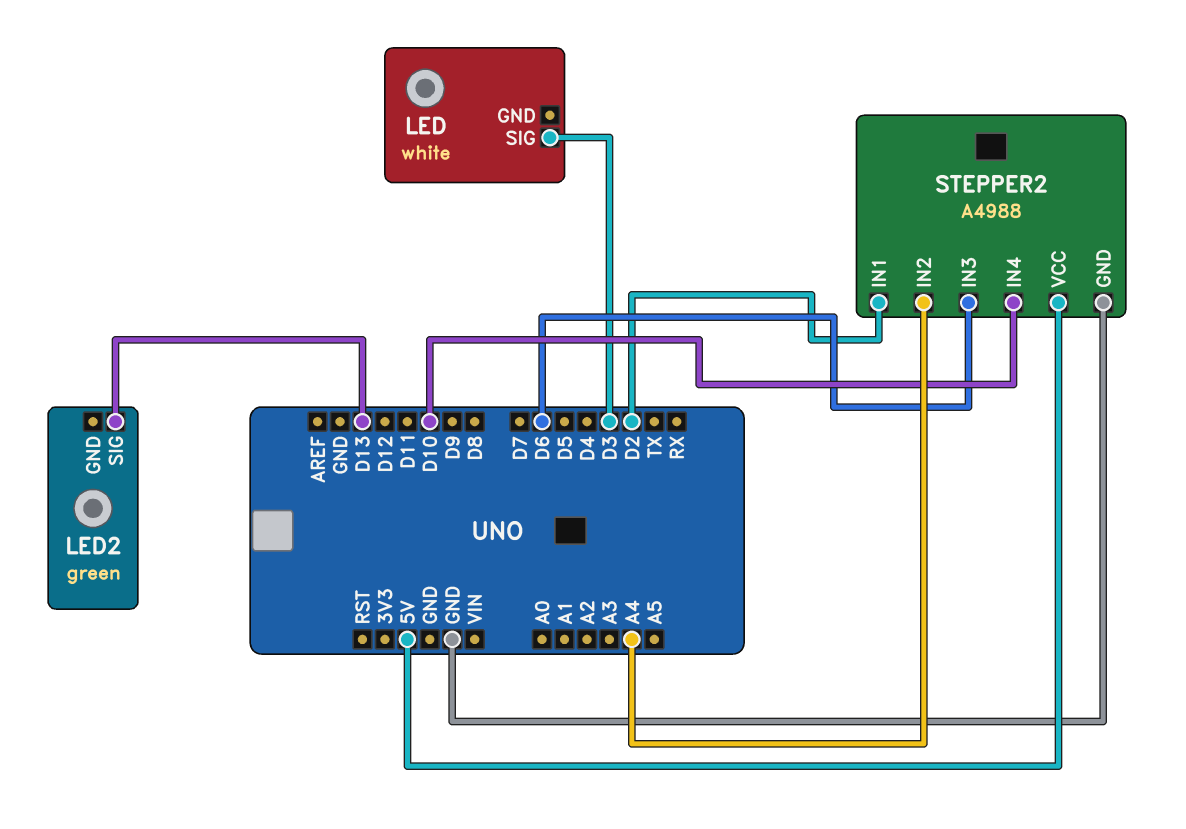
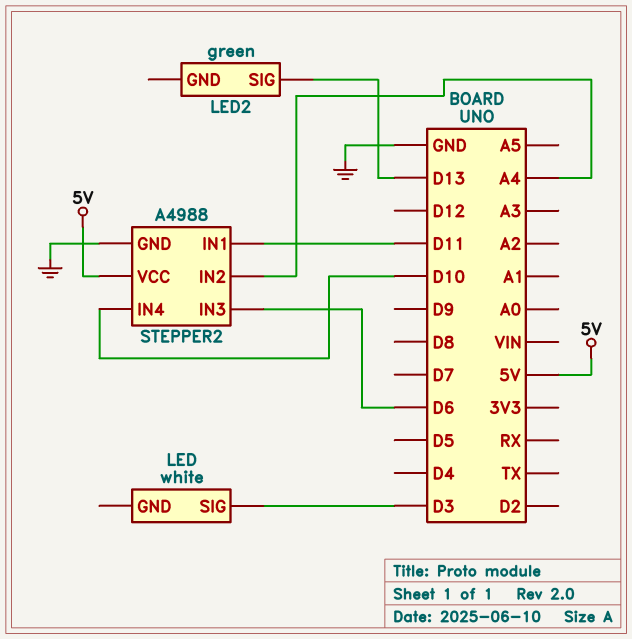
STEPPER2 pin IN1: D2 -> D11

